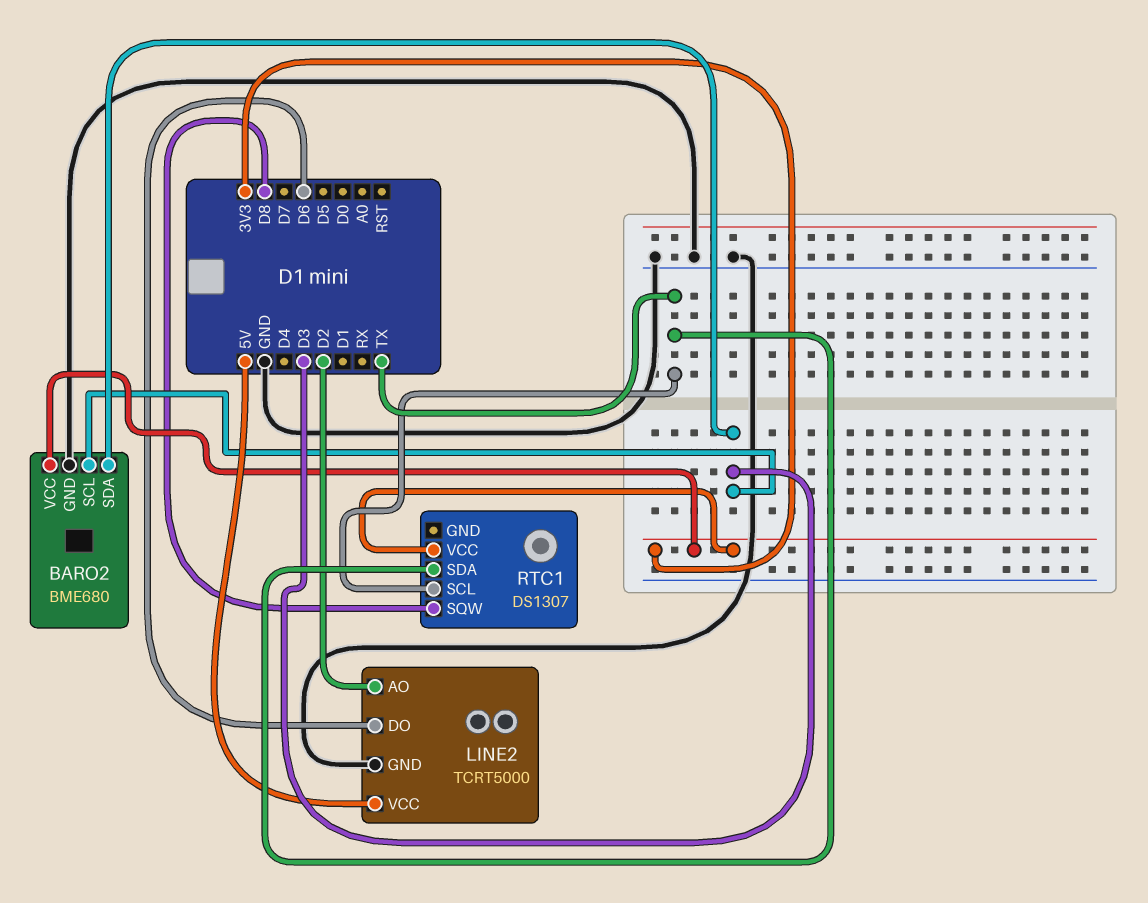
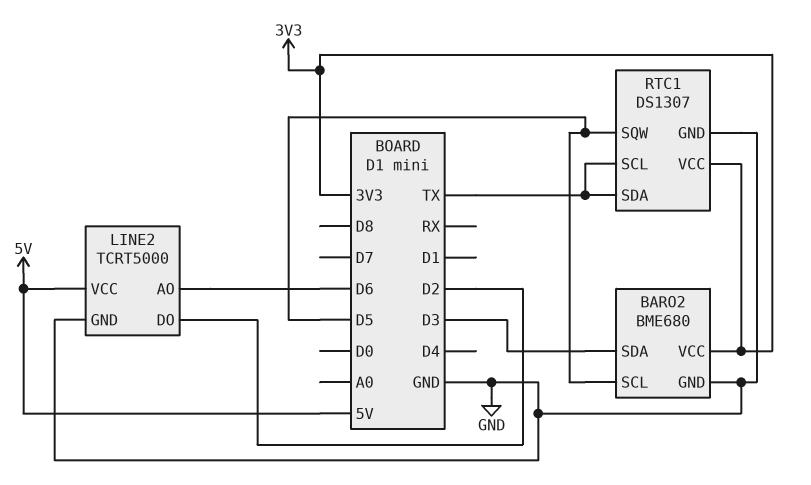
BARO2 pin SCL: D3 -> D5
LINE2 pin AO: D2 -> D6
LINE2 pin DO: D6 -> D2
RTC1 pin GND: none -> GND
RTC1 pin SQW: D8 -> D5

